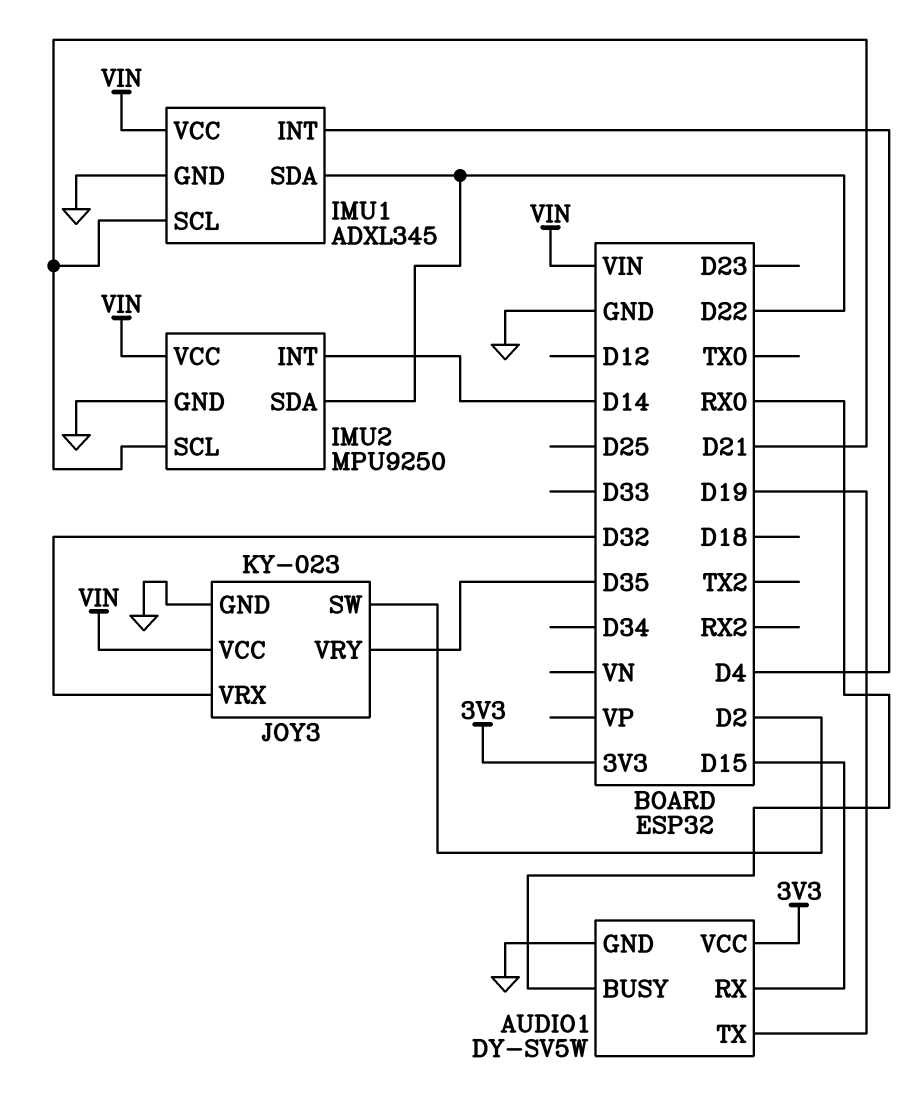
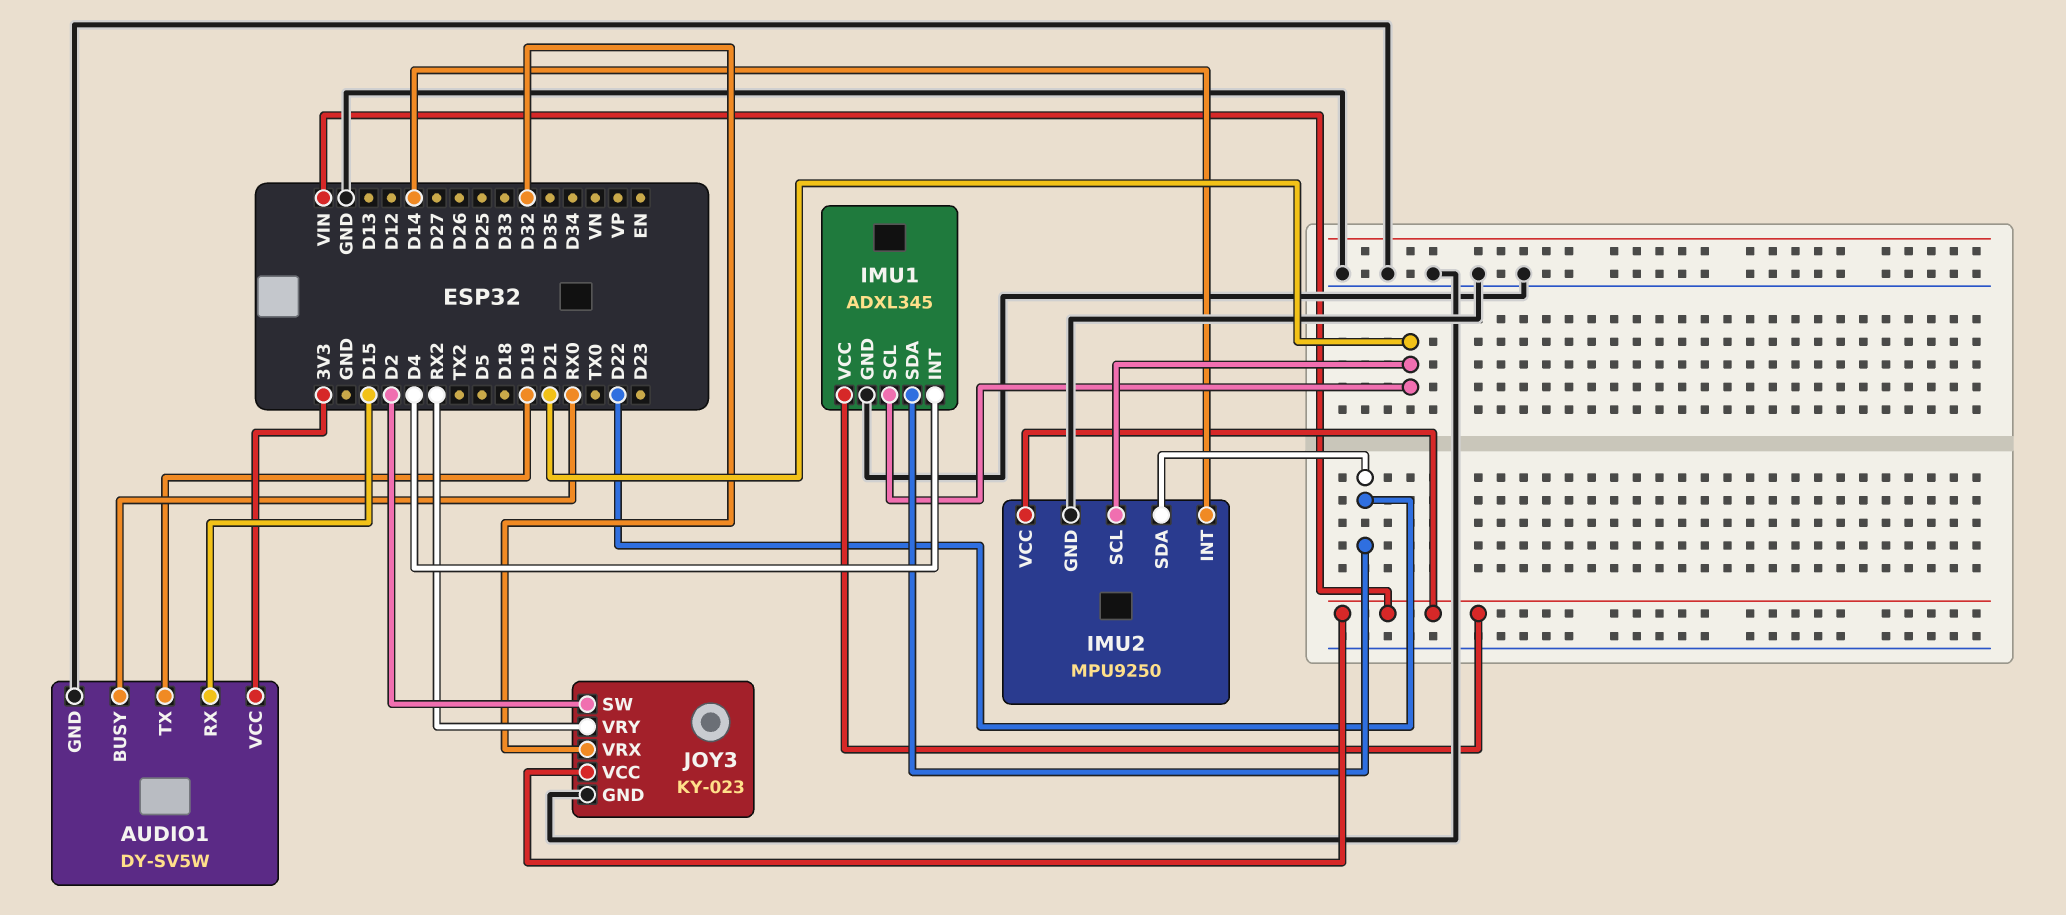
JOY3 pin VRY: D35 -> RX2

